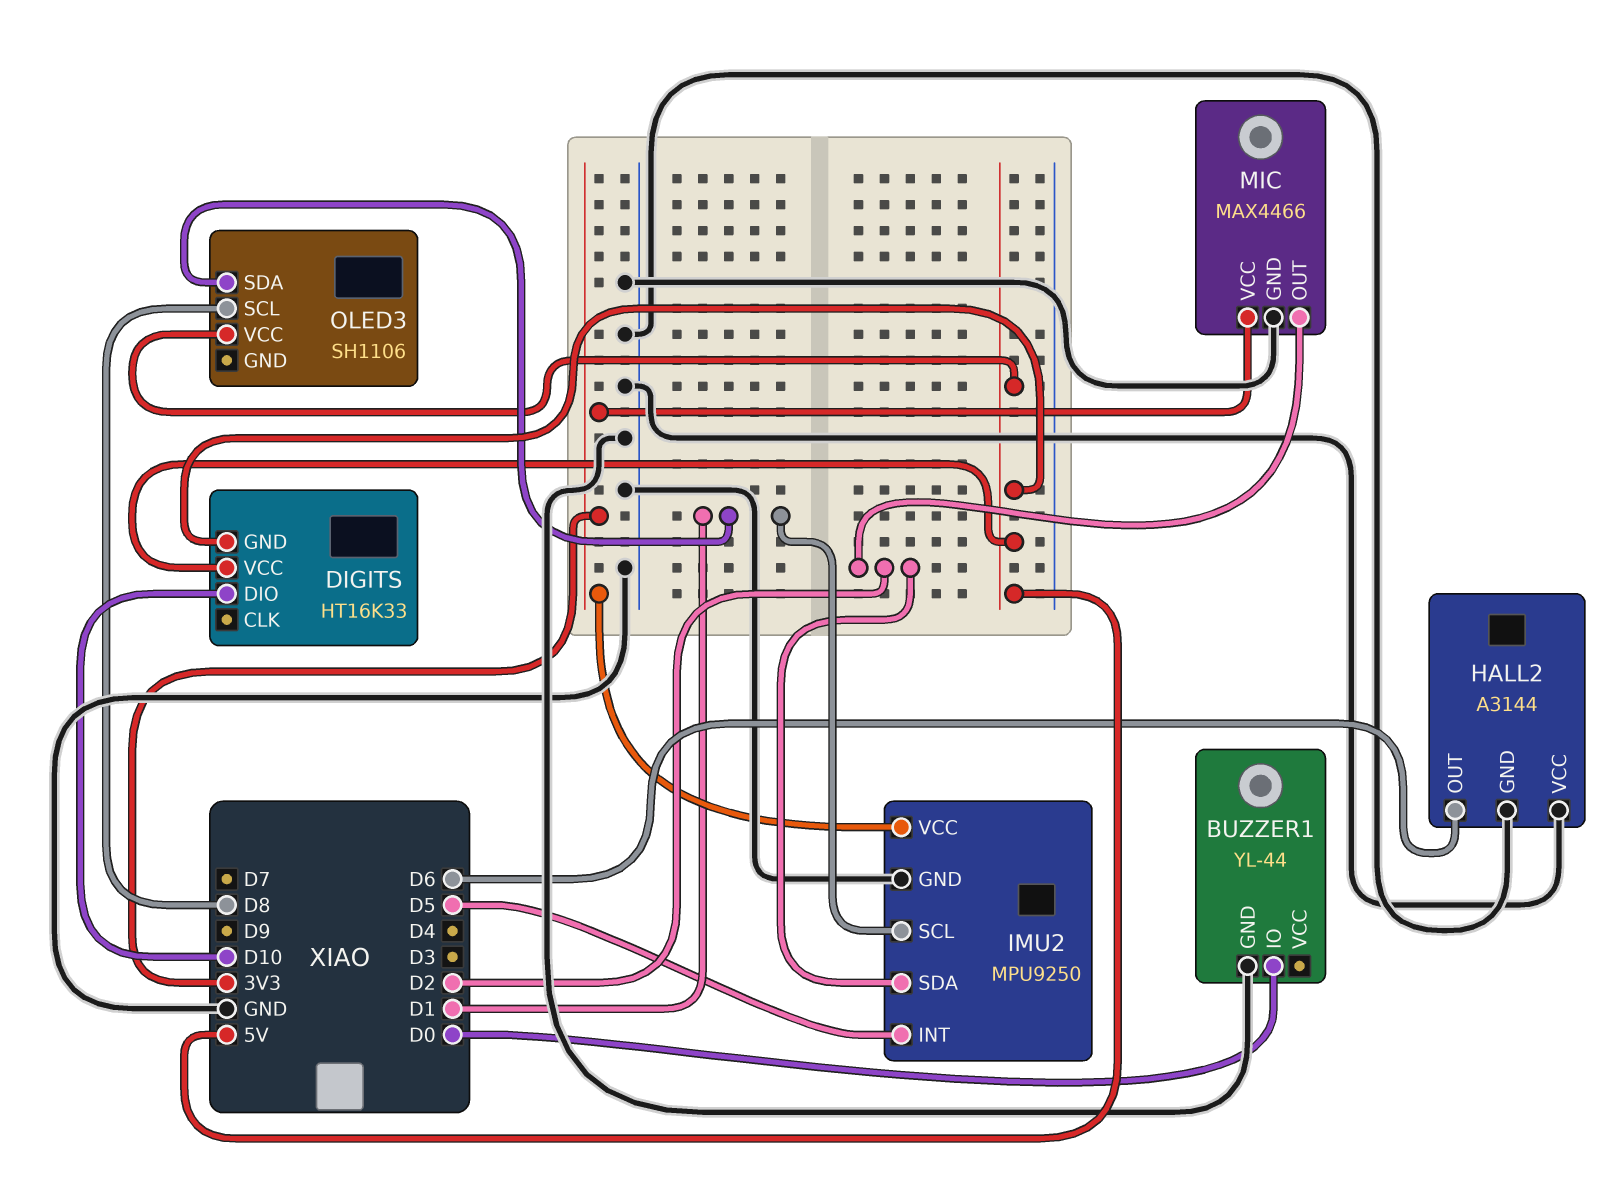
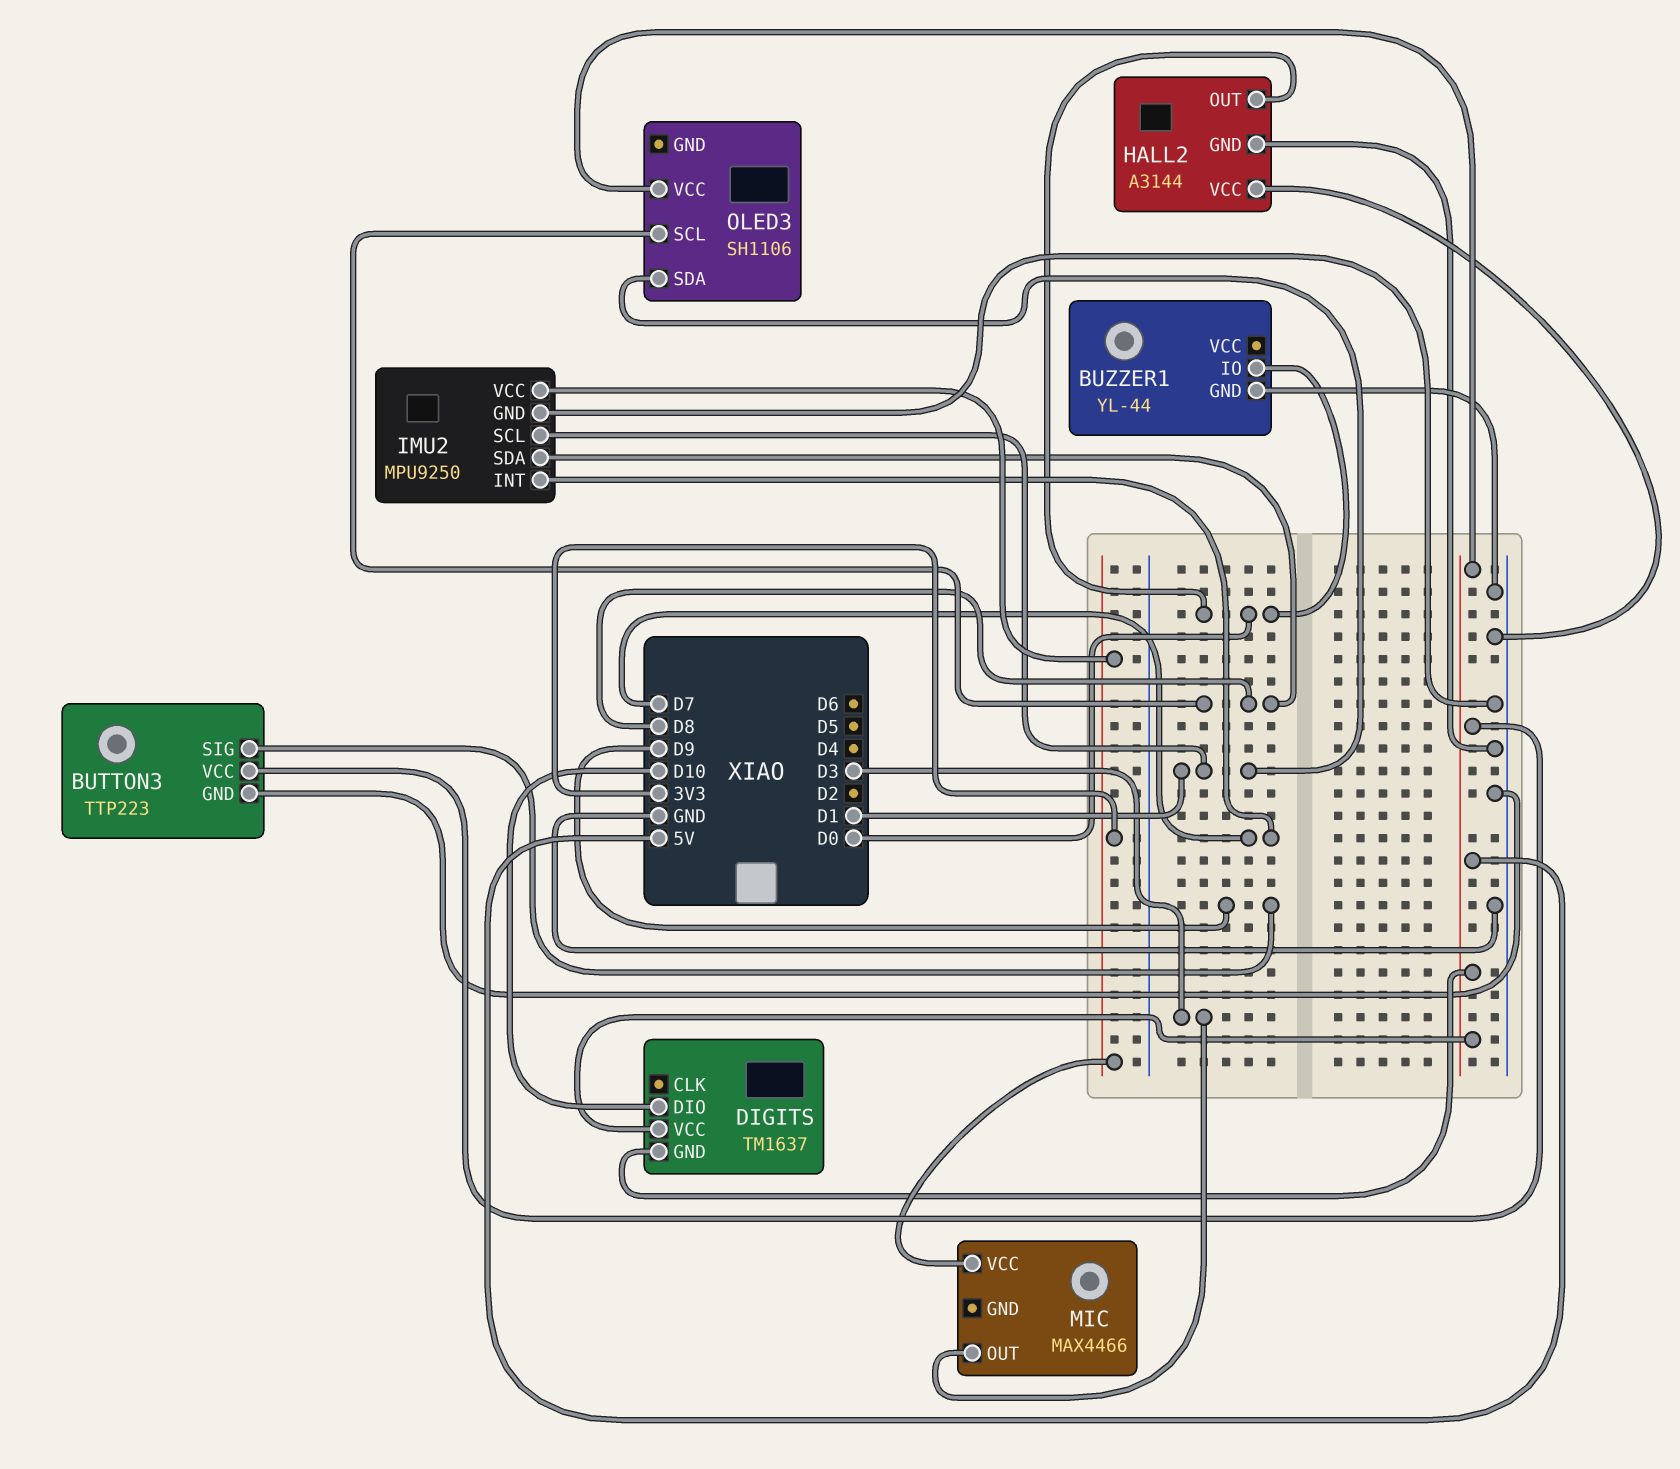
BUTTON3: none -> TTP223
BUTTON3 pin GND: none -> GND
BUTTON3 pin SIG: none -> D9
BUTTON3 pin VCC: none -> 5V
DIGITS: HT16K33 -> TM1637
HALL2 pin OUT: D6 -> D0
IMU2 pin INT: D5 -> D7
IMU2 pin SDA: D2 -> D8
MIC pin GND: GND -> none
MIC pin OUT: D2 -> D3

